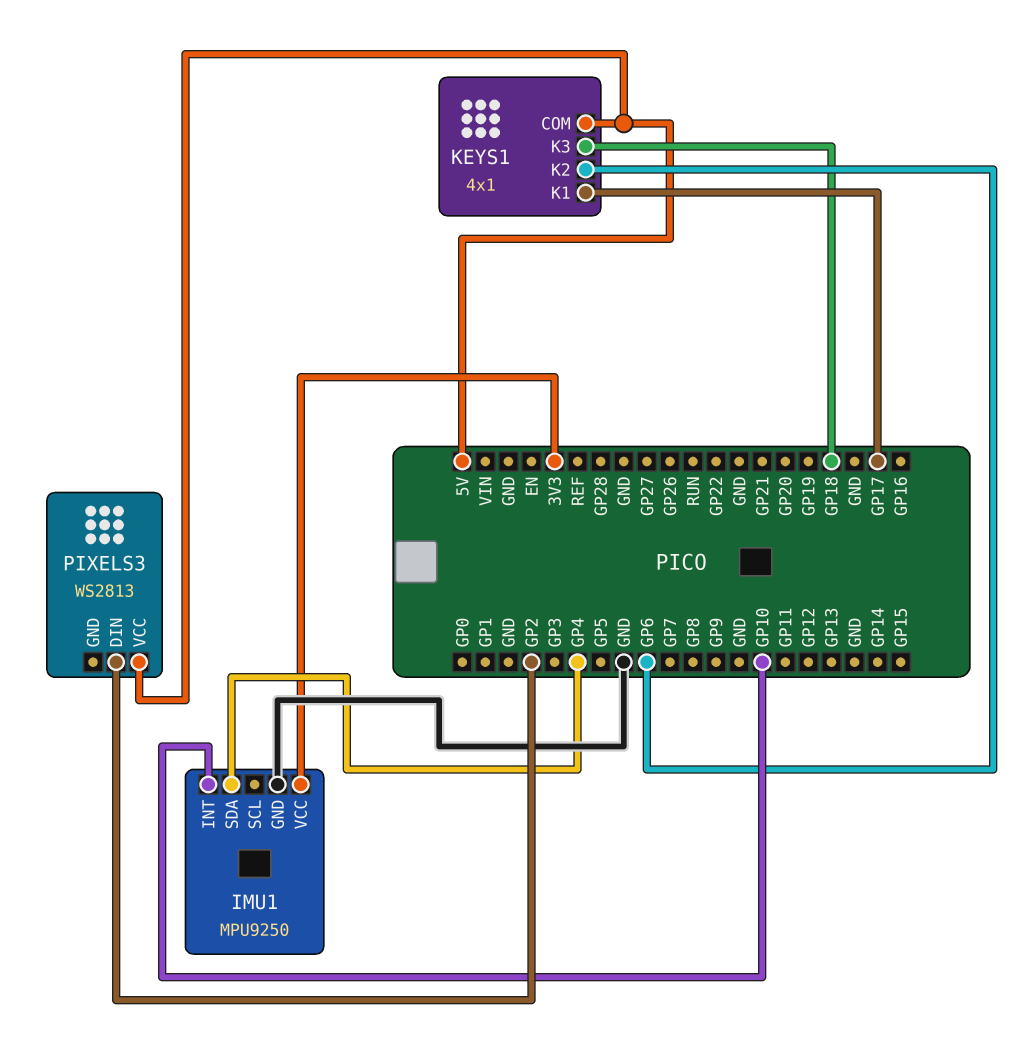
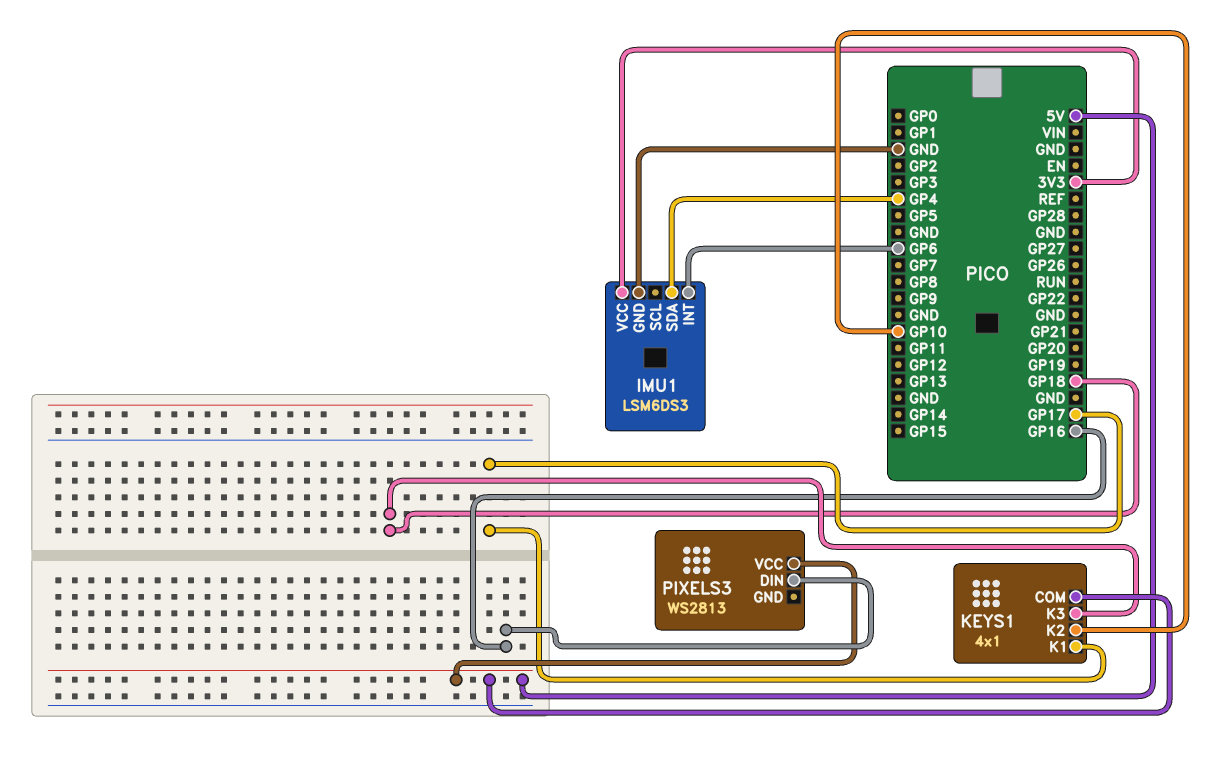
IMU1: MPU9250 -> LSM6DS3
IMU1 pin INT: GP10 -> GP6
KEYS1 pin K2: GP6 -> GP10
PIXELS3 pin DIN: GP2 -> GP16

